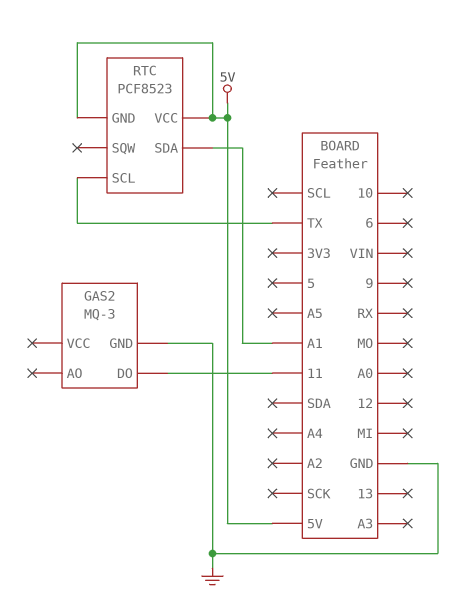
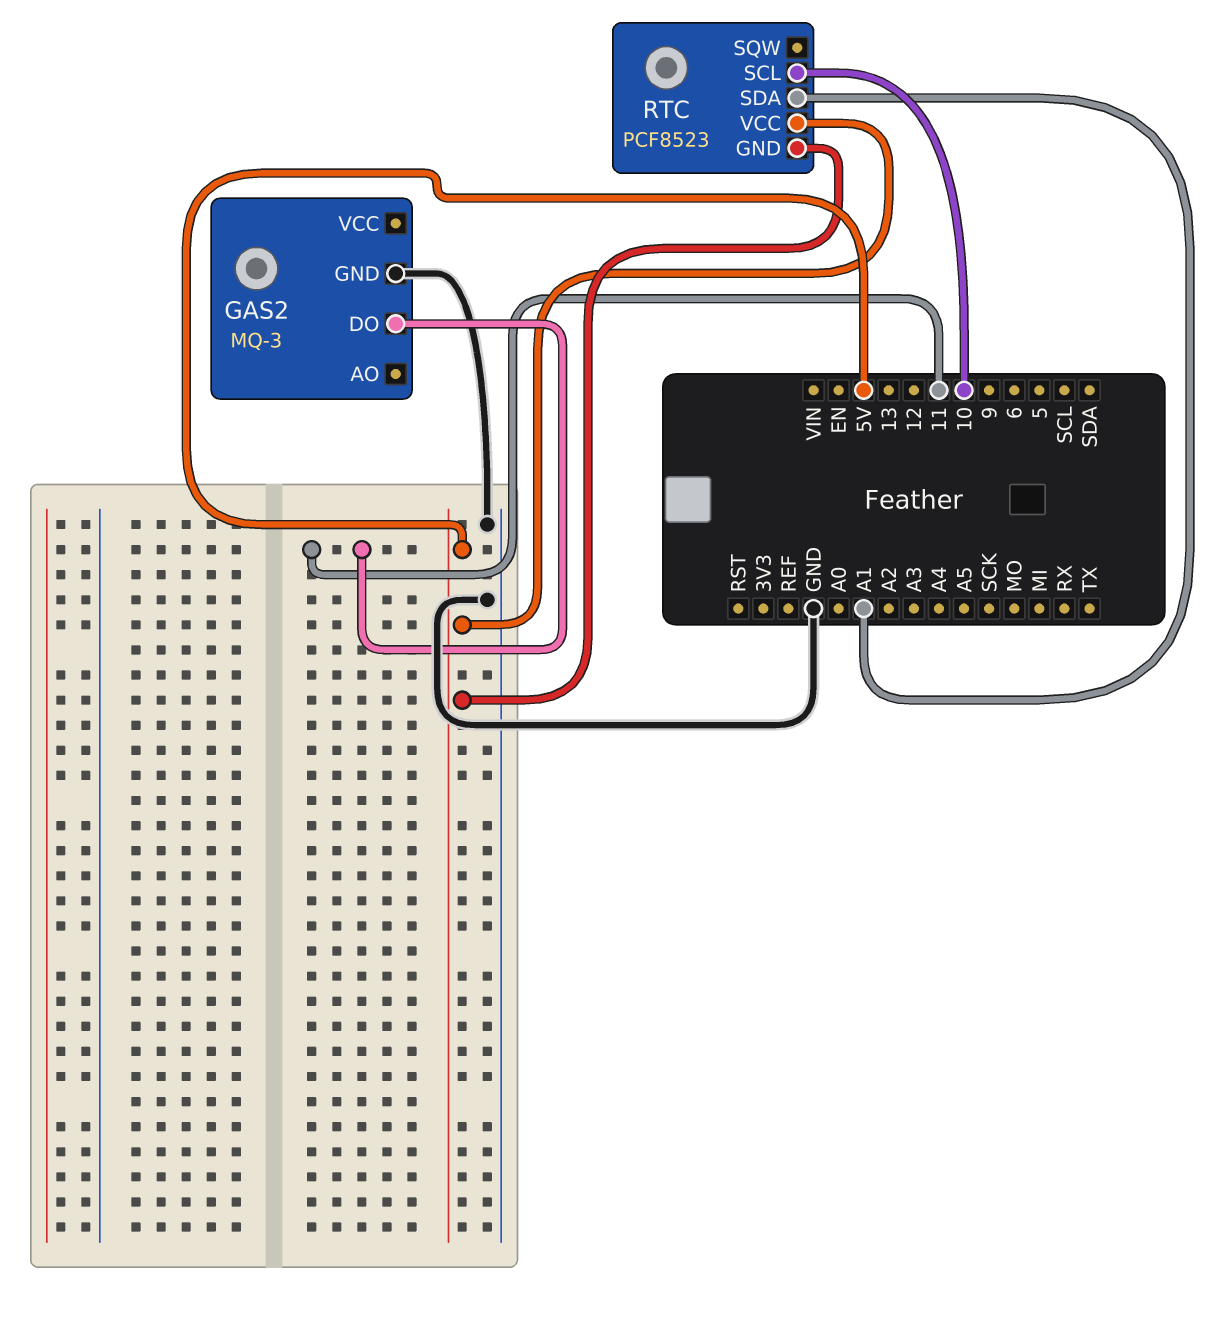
RTC pin SCL: TX -> 10

